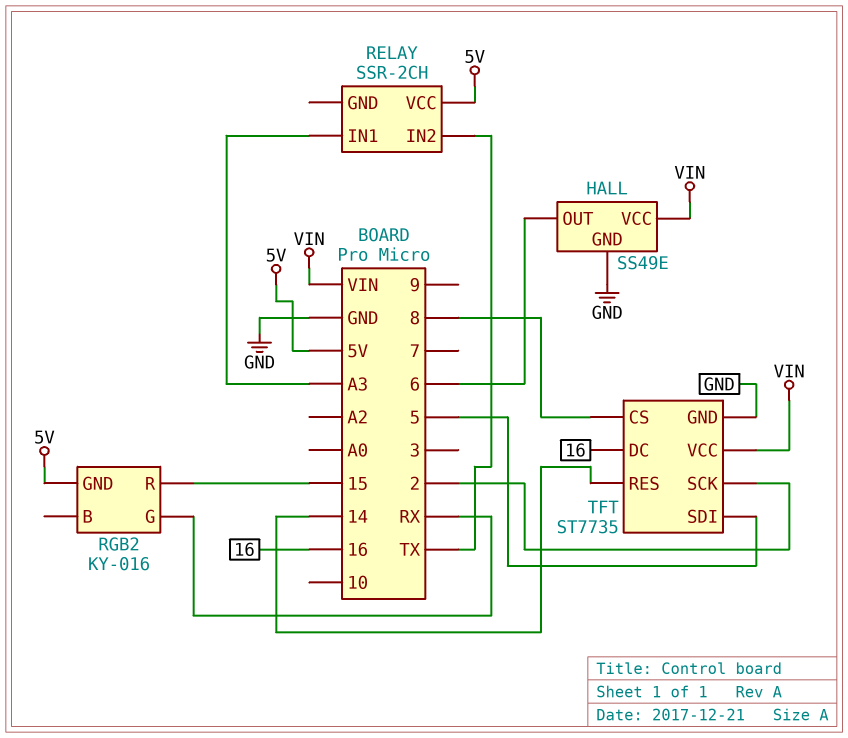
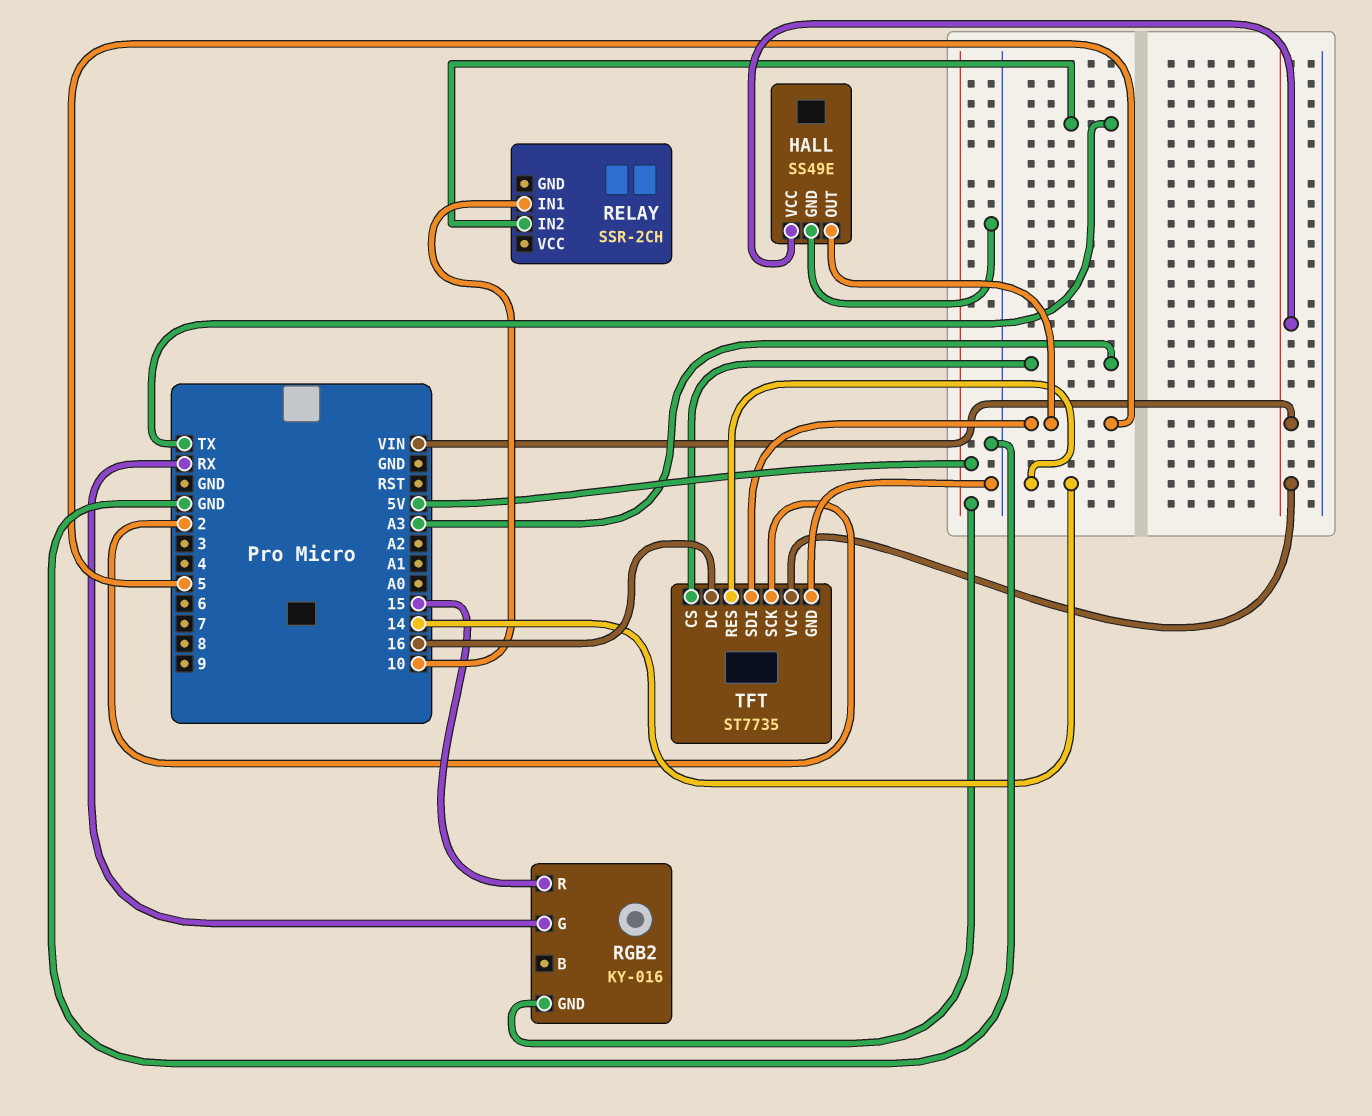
HALL pin OUT: 6 -> 5
RELAY pin IN1: A3 -> 10
RELAY pin VCC: 5V -> none
TFT pin CS: 8 -> A3

